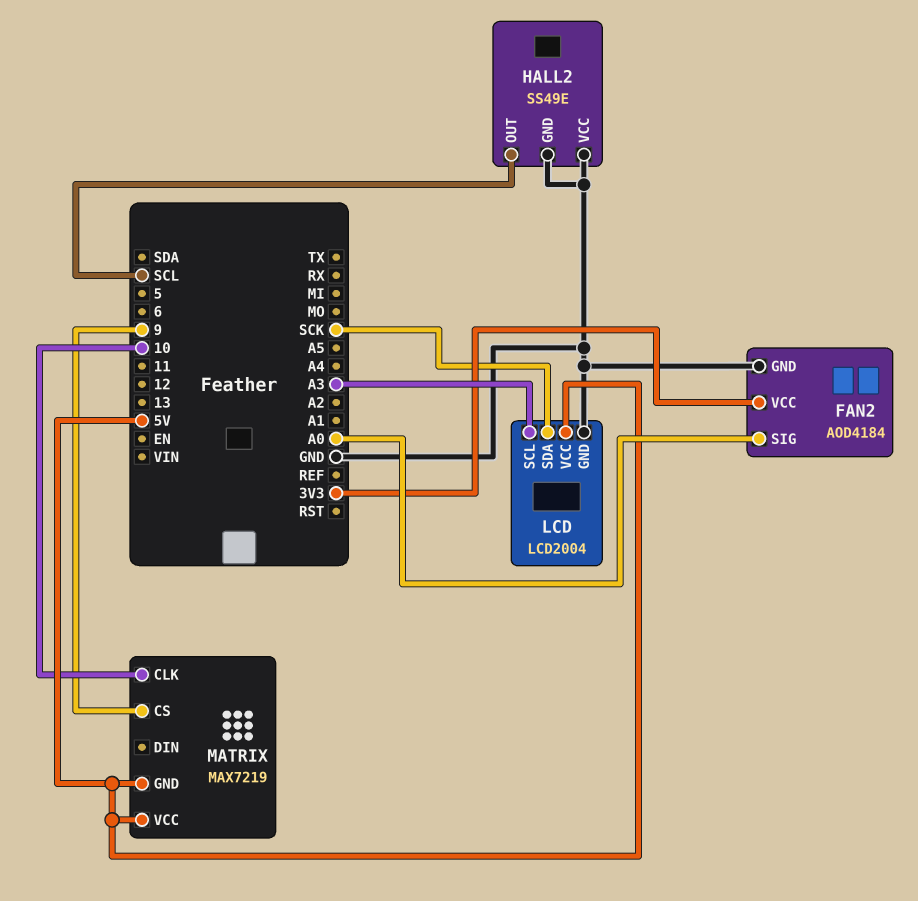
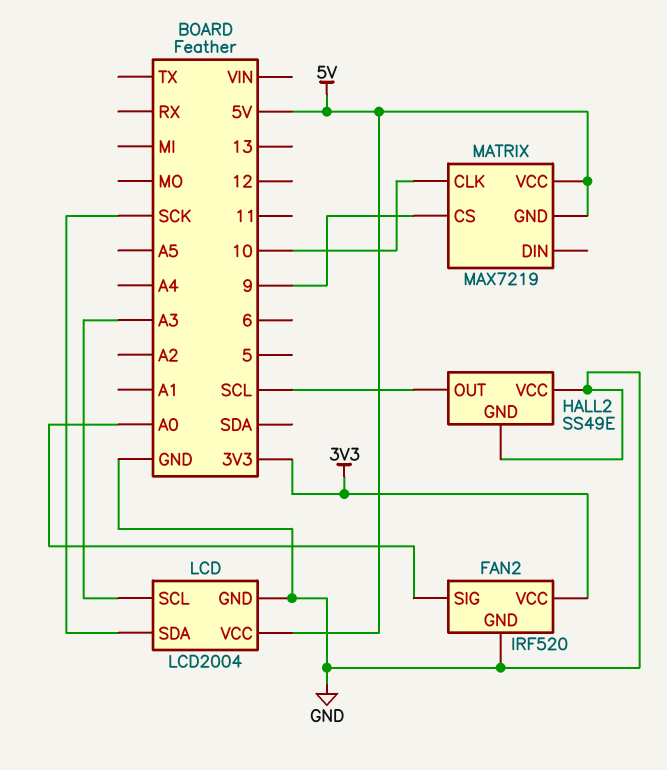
FAN2: AOD4184 -> IRF520

